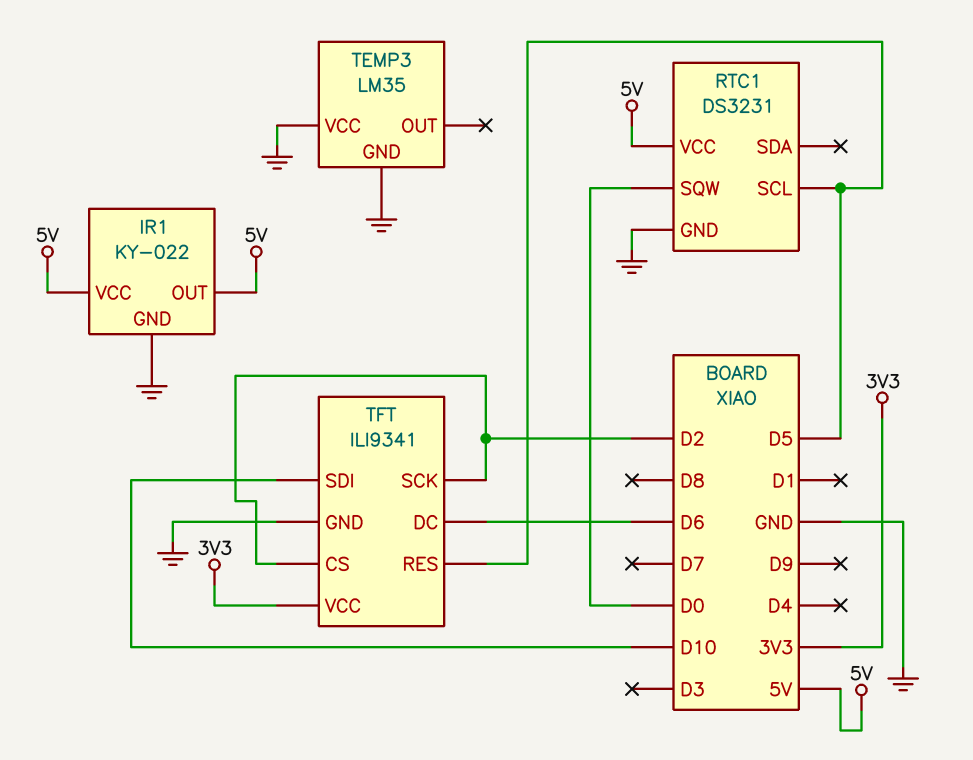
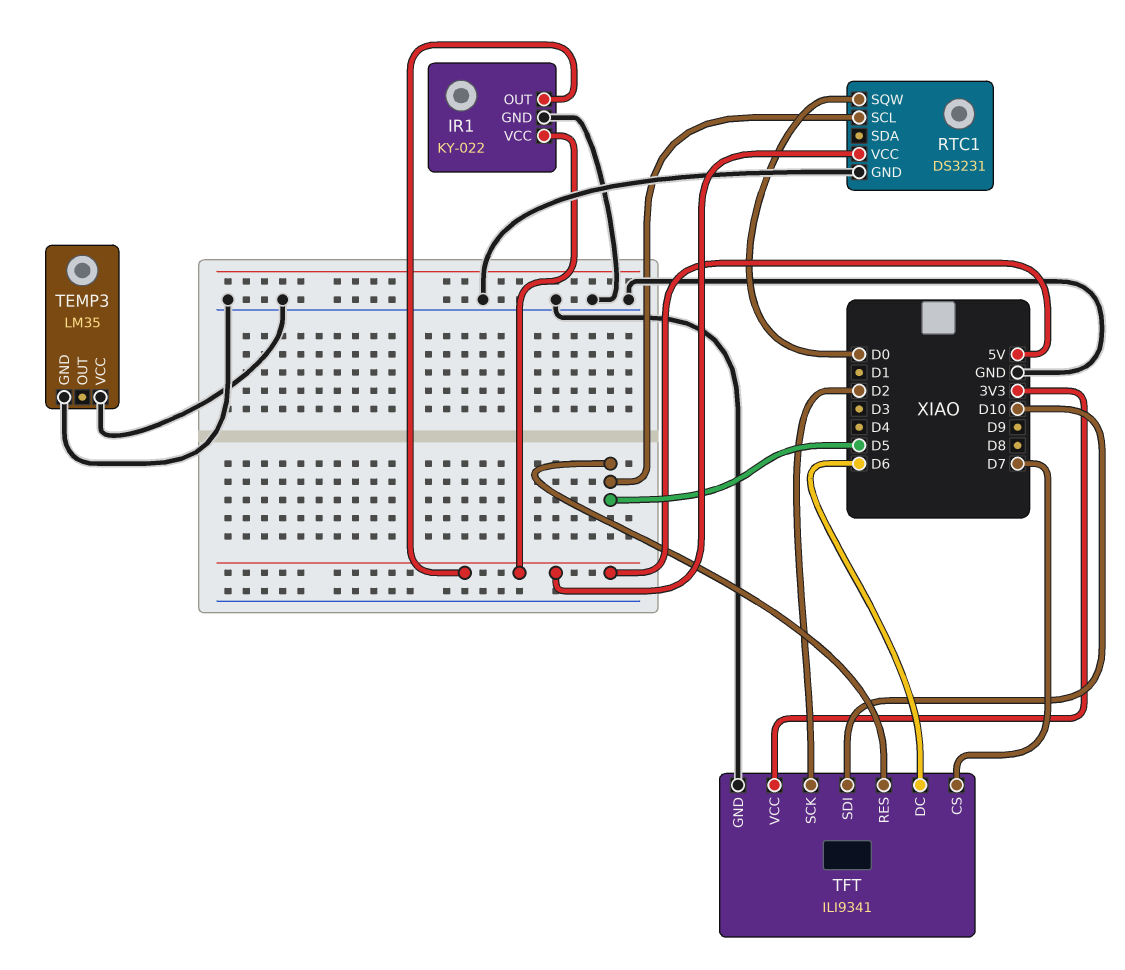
TFT pin CS: D2 -> D7

